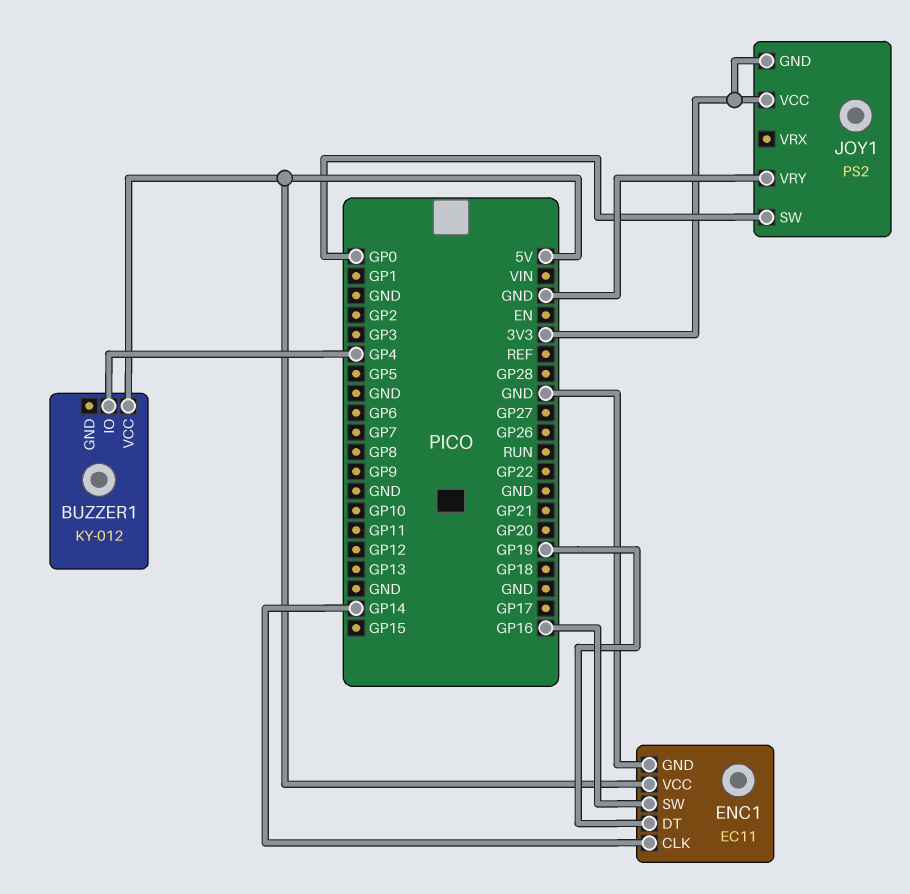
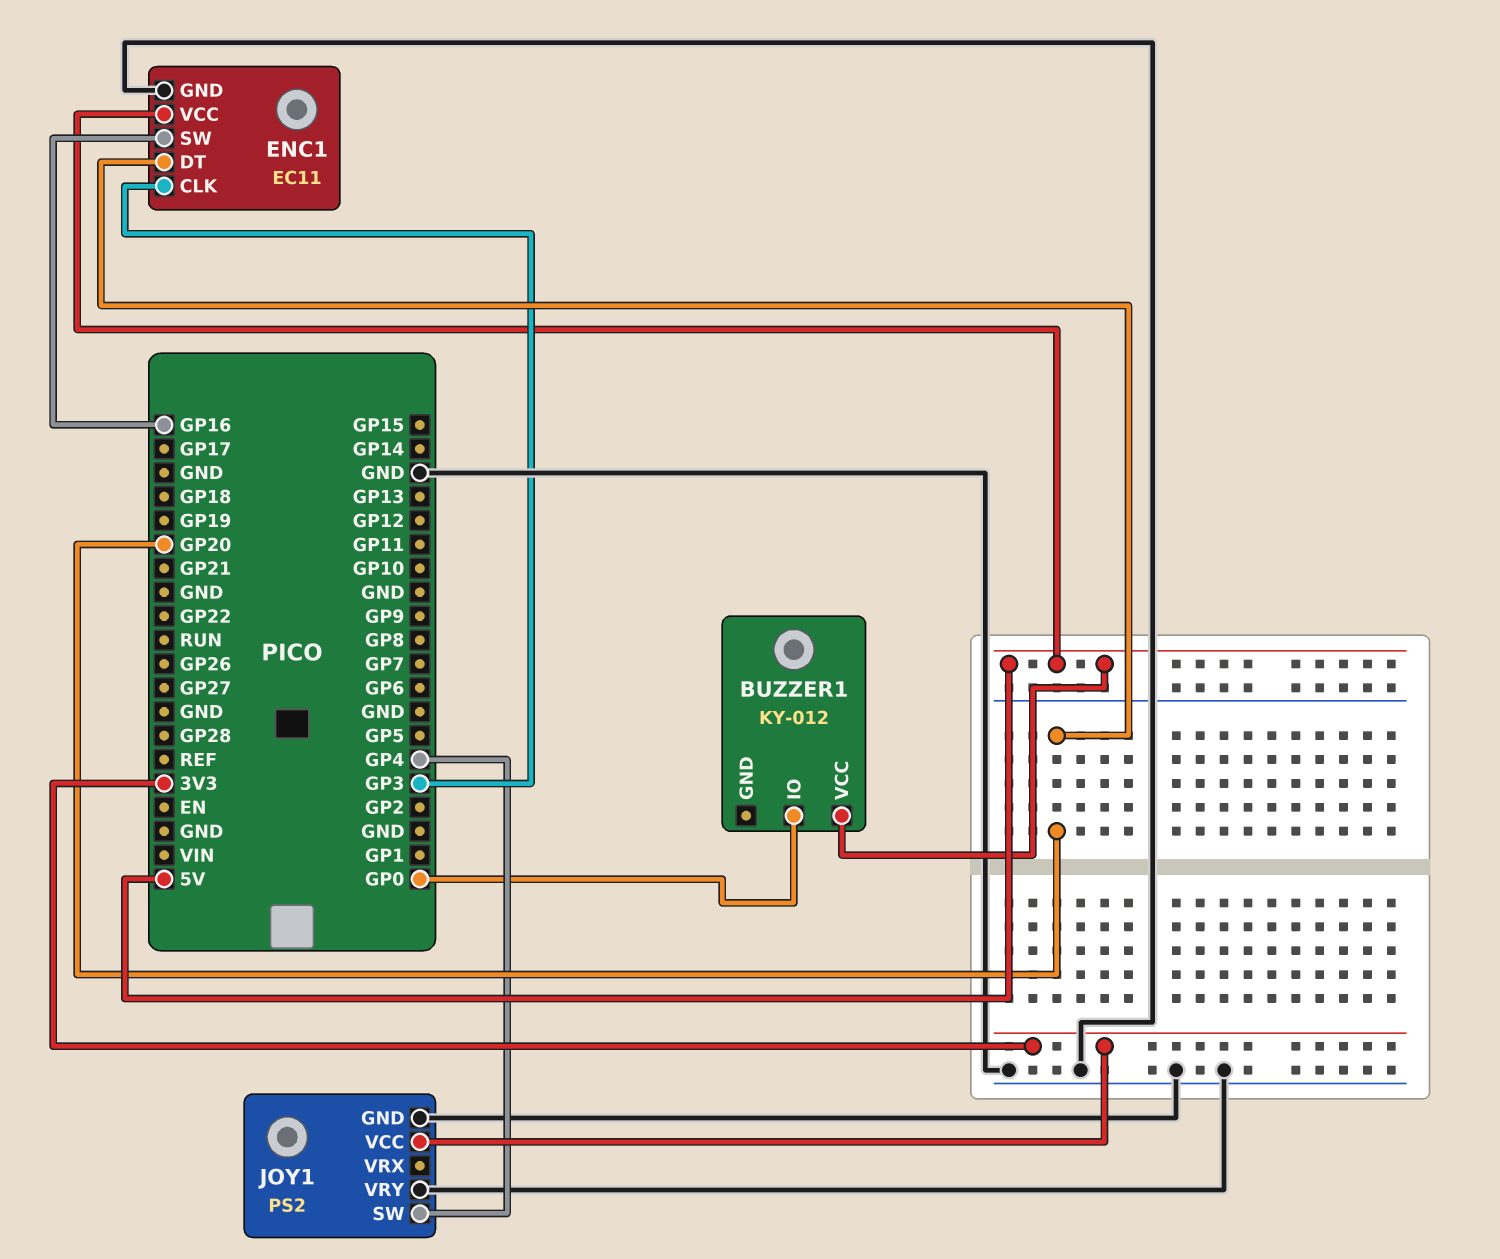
BUZZER1 pin IO: GP4 -> GP0
ENC1 pin CLK: GP14 -> GP3
ENC1 pin DT: GP19 -> GP20
JOY1 pin GND: 3V3 -> GND
JOY1 pin SW: GP0 -> GP4

